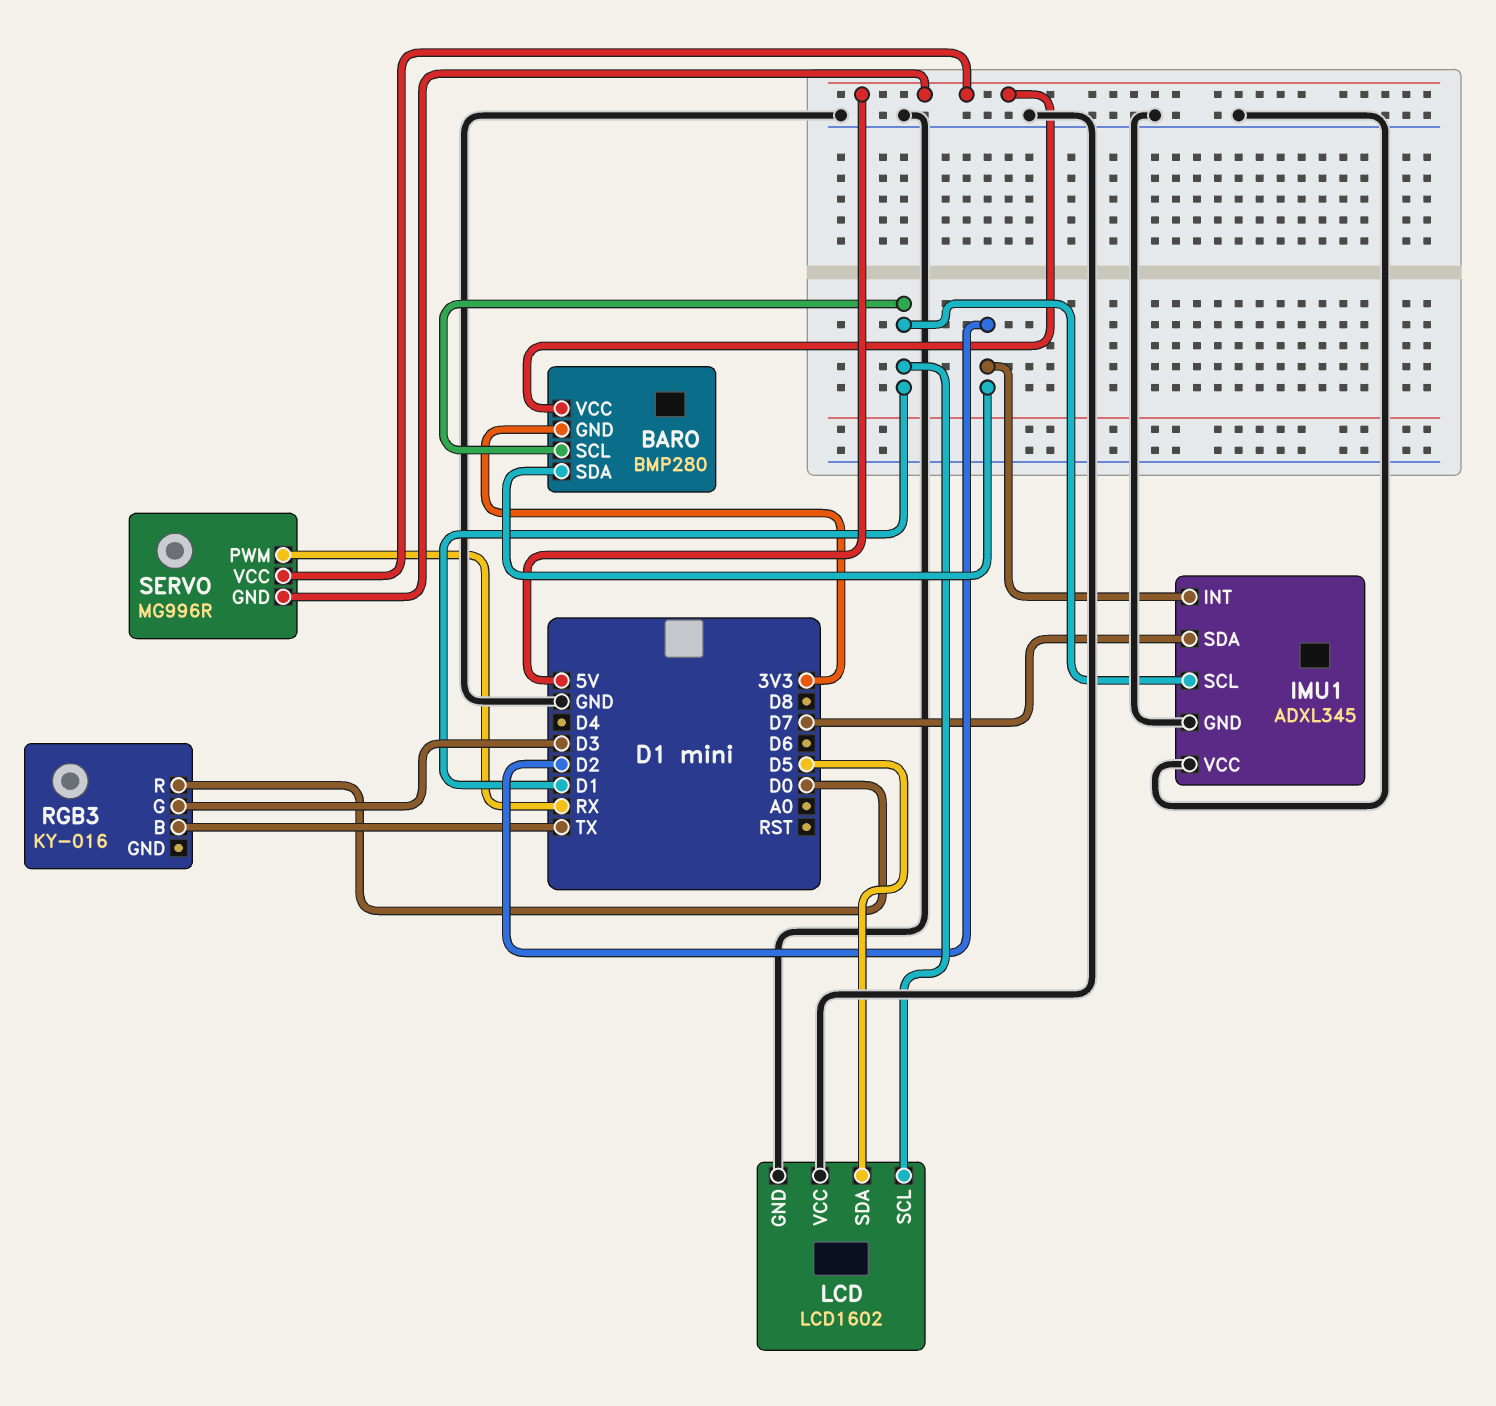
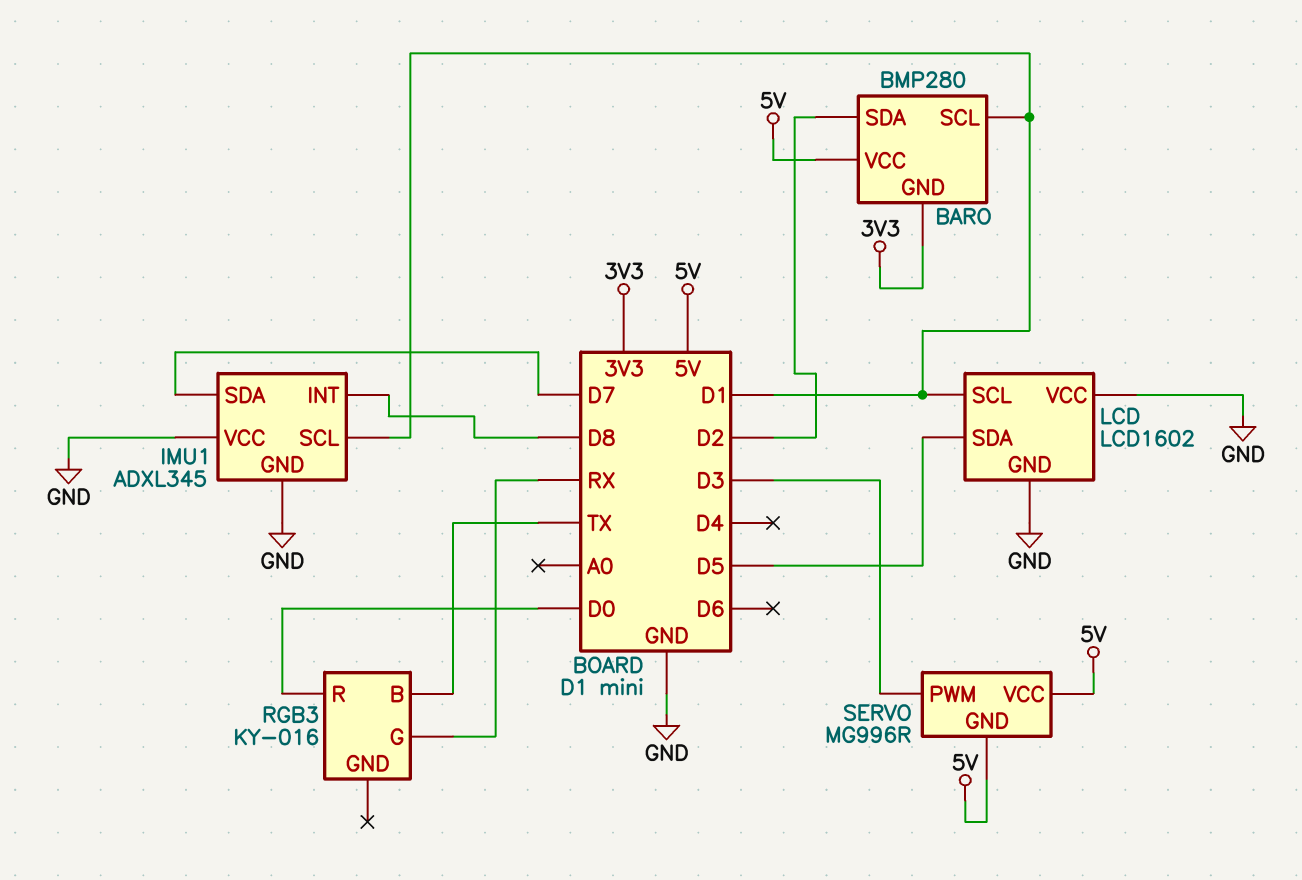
IMU1 pin INT: D2 -> D8
RGB3 pin G: D3 -> RX
SERVO pin PWM: RX -> D3

